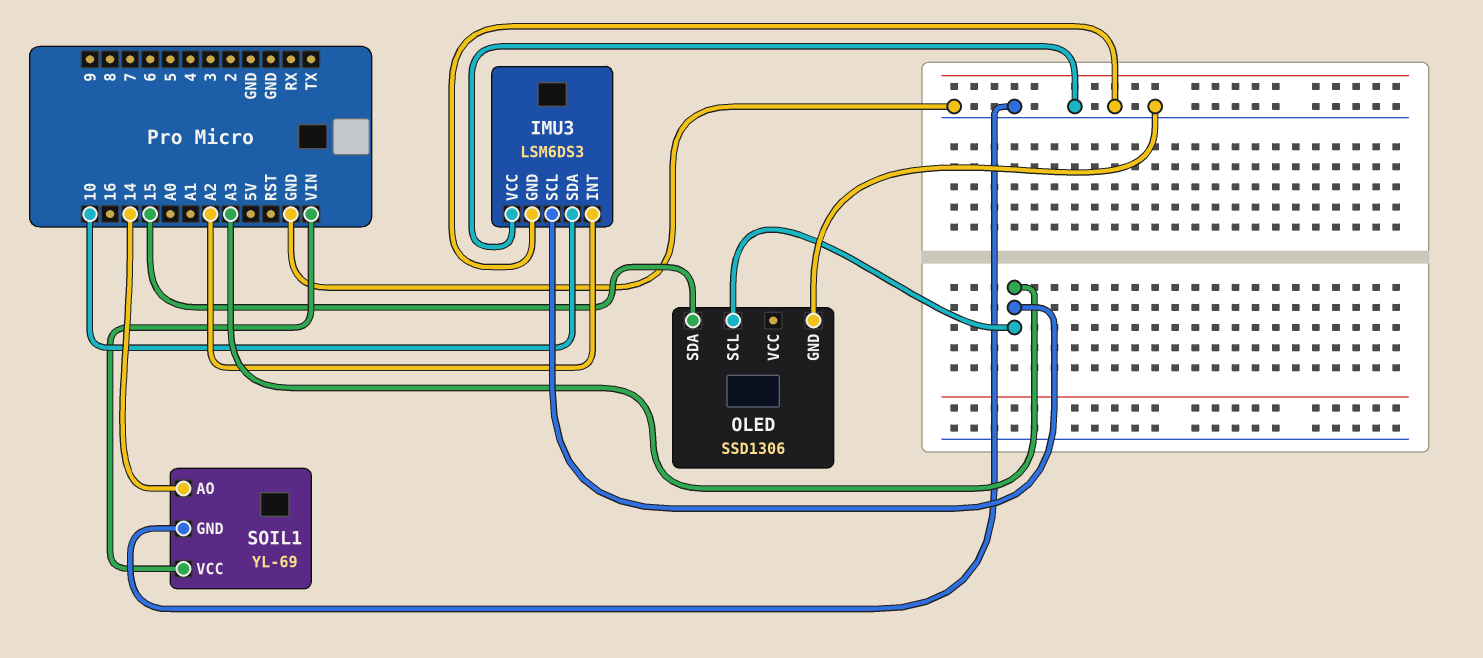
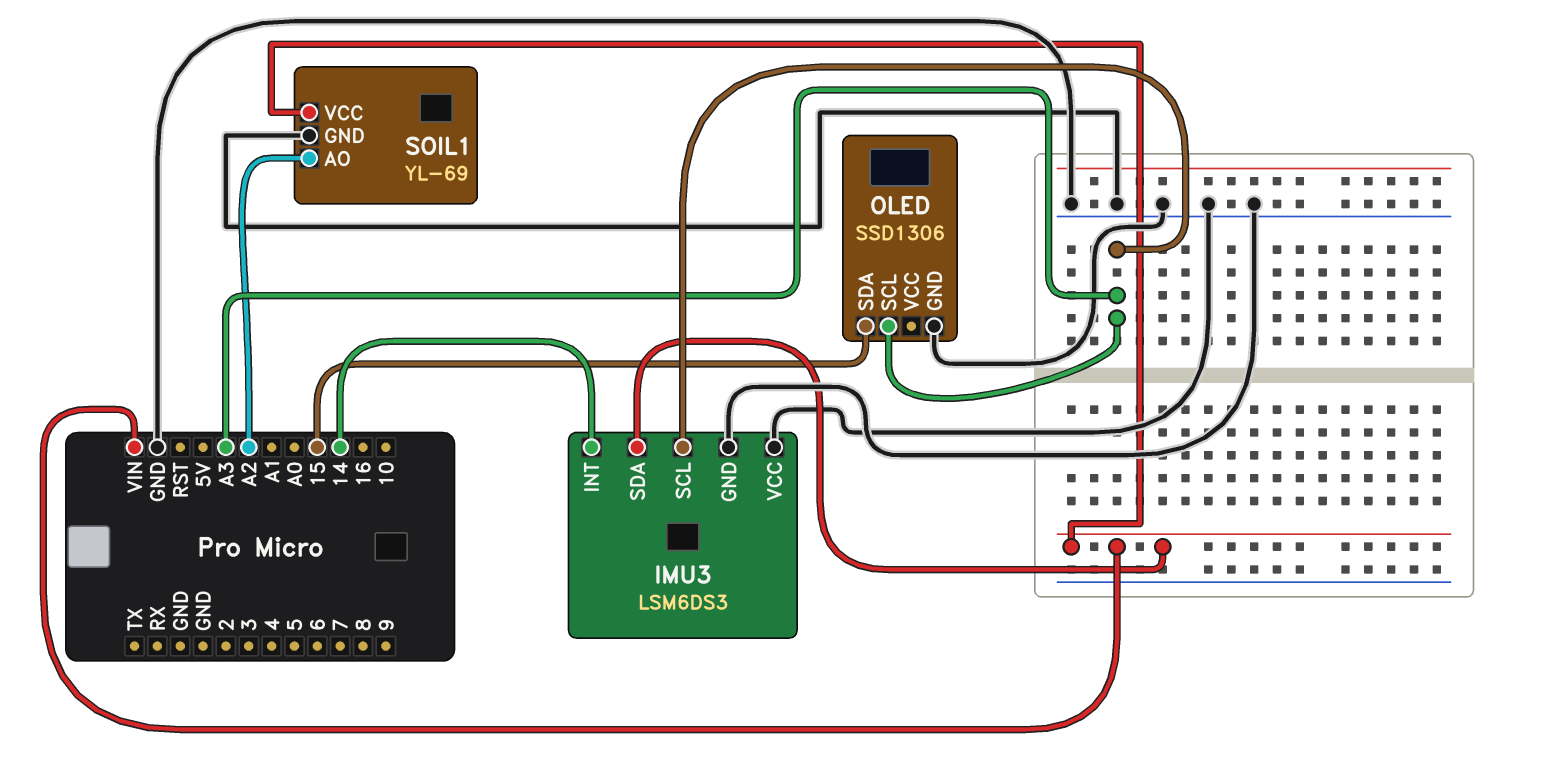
IMU3 pin INT: A2 -> 14
IMU3 pin SDA: 10 -> VIN
SOIL1 pin AO: 14 -> A2

